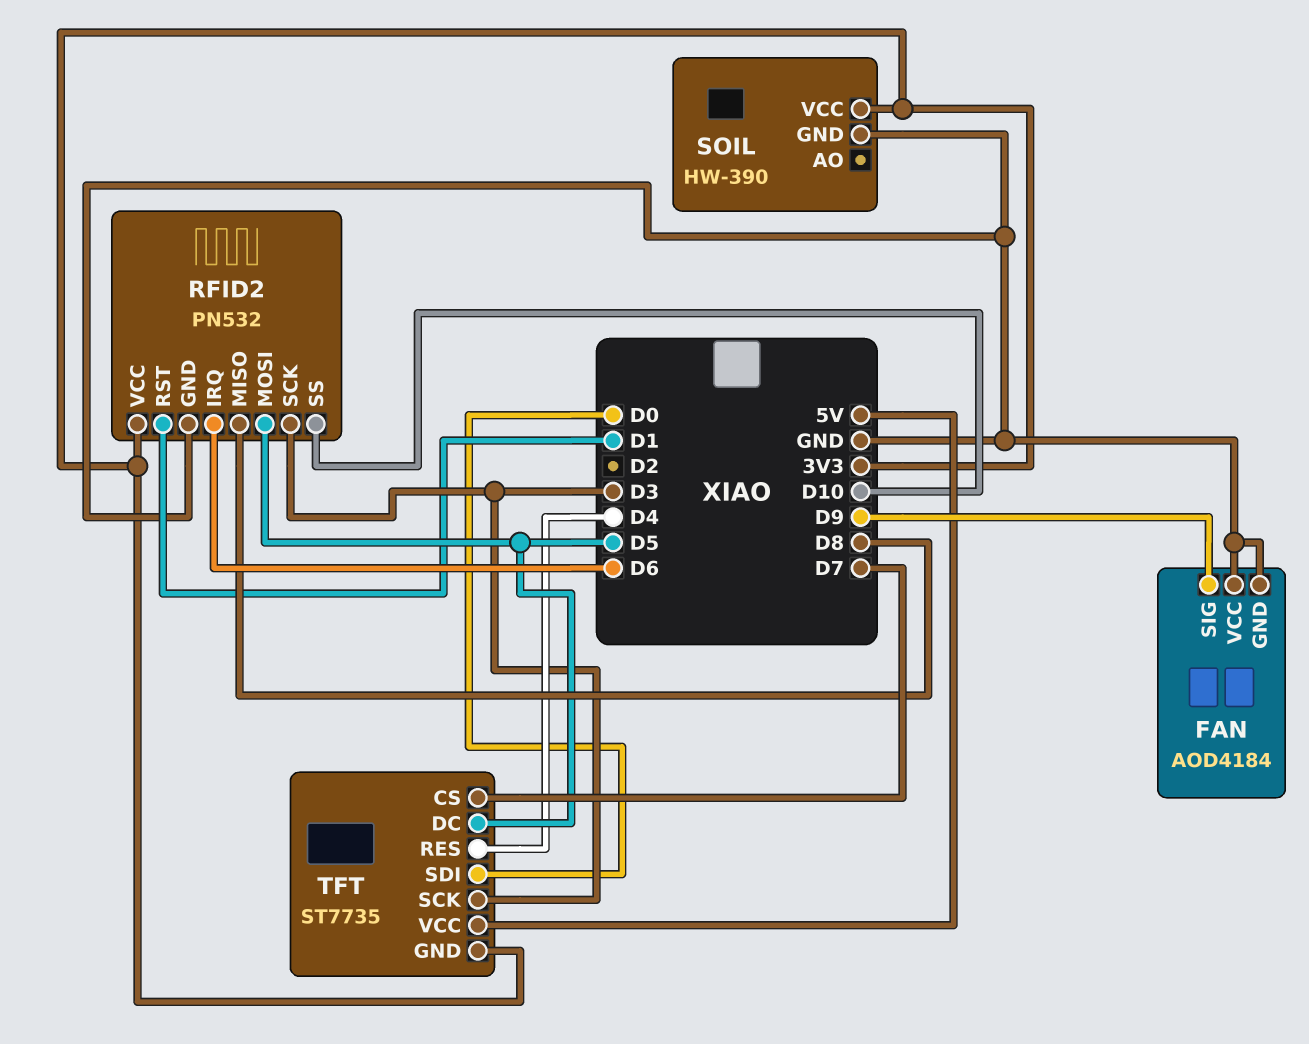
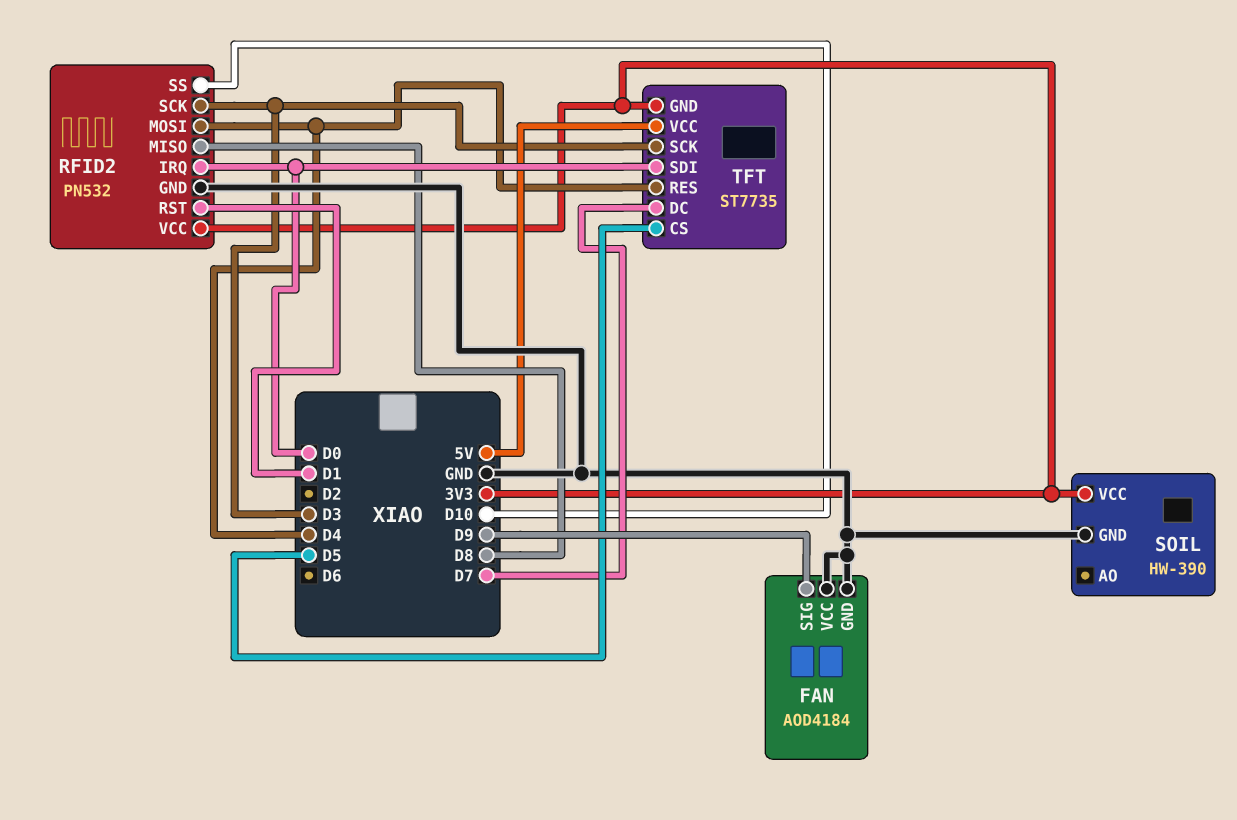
RFID2 pin IRQ: D6 -> D0
RFID2 pin MOSI: D5 -> D4
TFT pin CS: D7 -> D5
TFT pin DC: D5 -> D7

